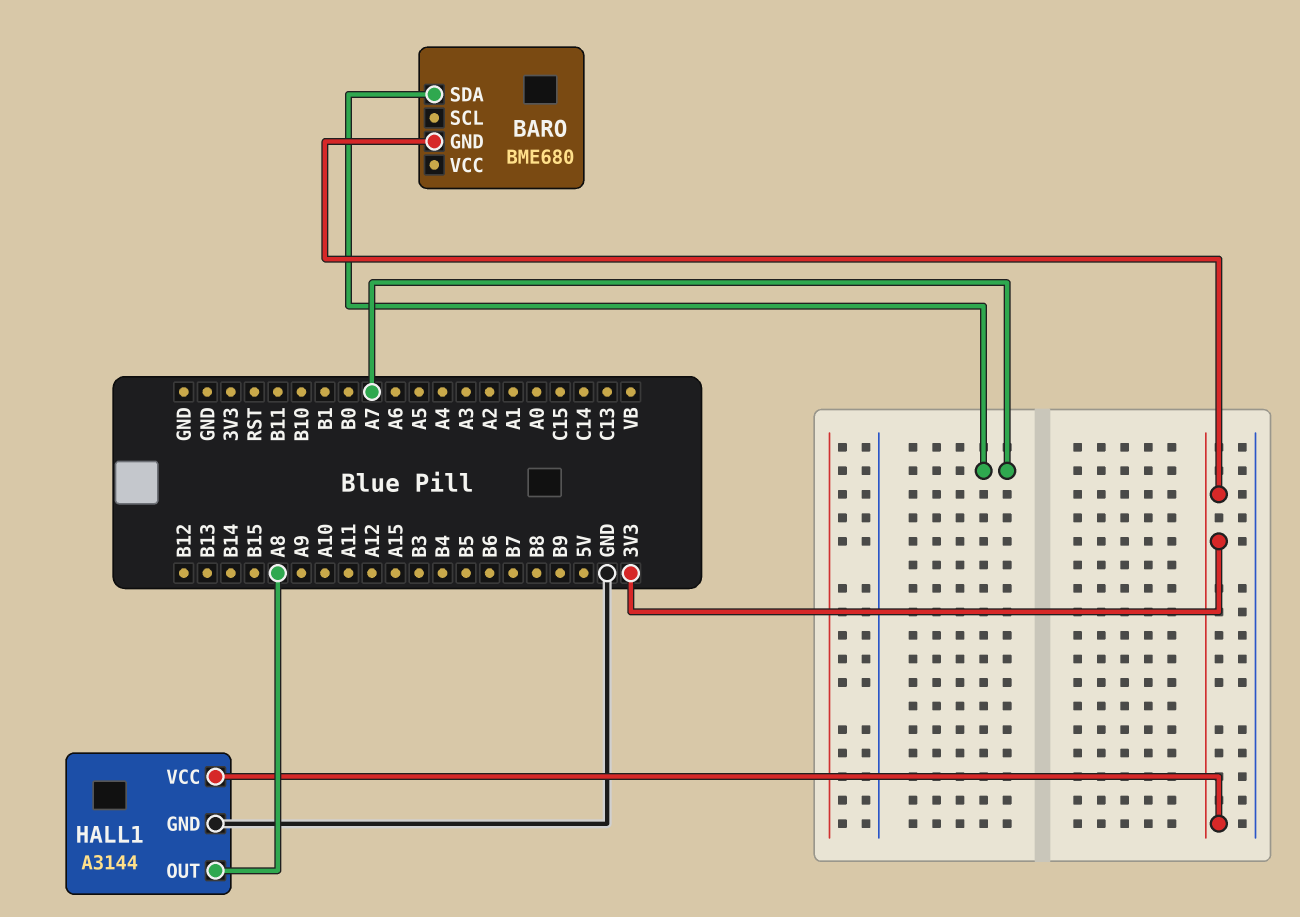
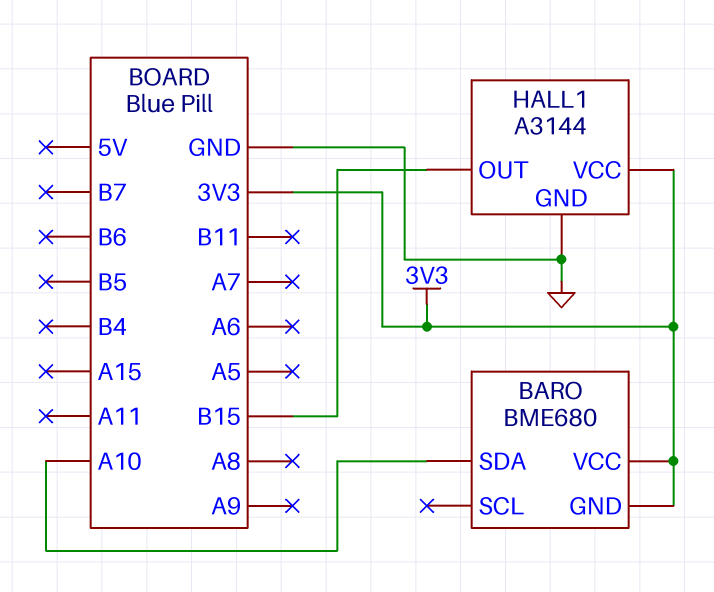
BARO pin SDA: A7 -> A10
BARO pin VCC: none -> 3V3
HALL1 pin OUT: A8 -> B15

